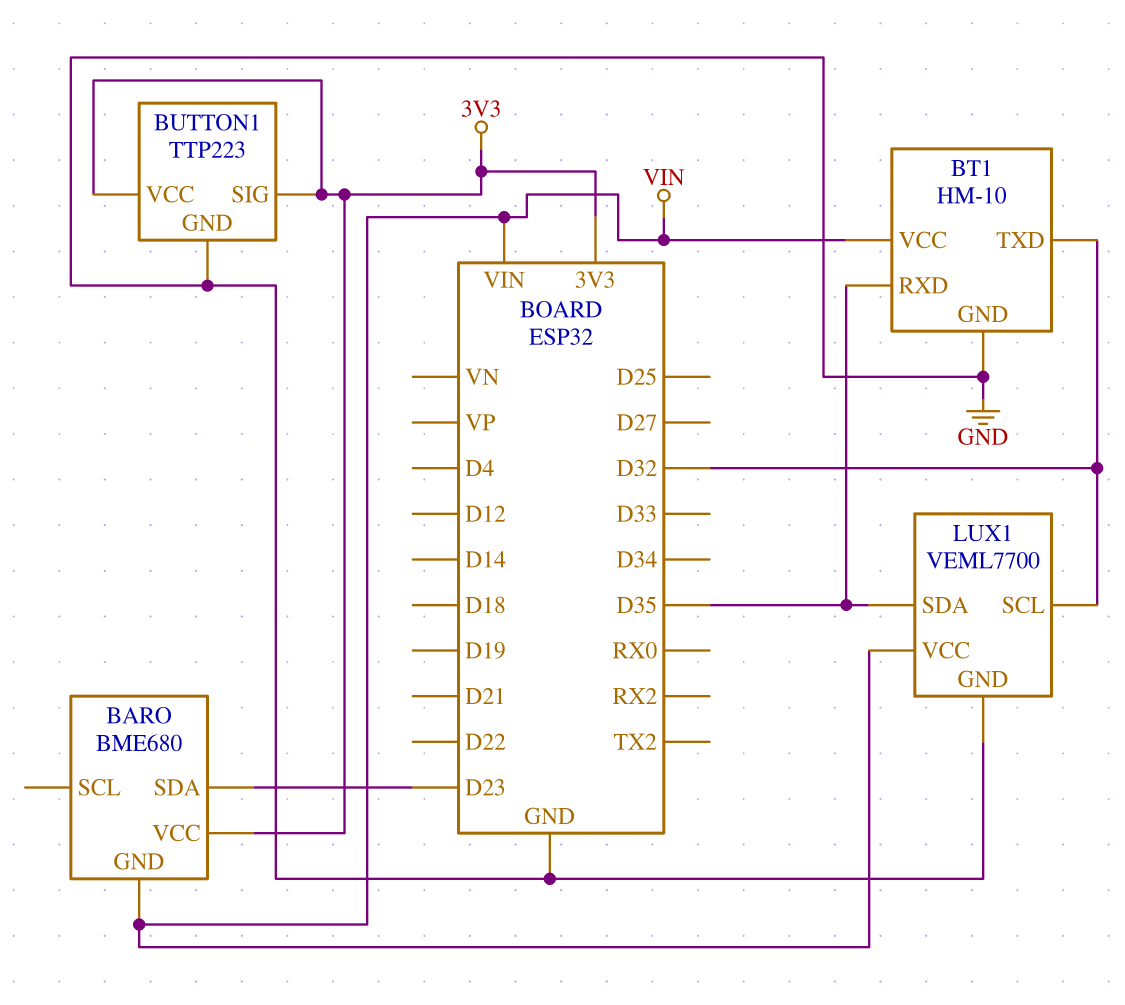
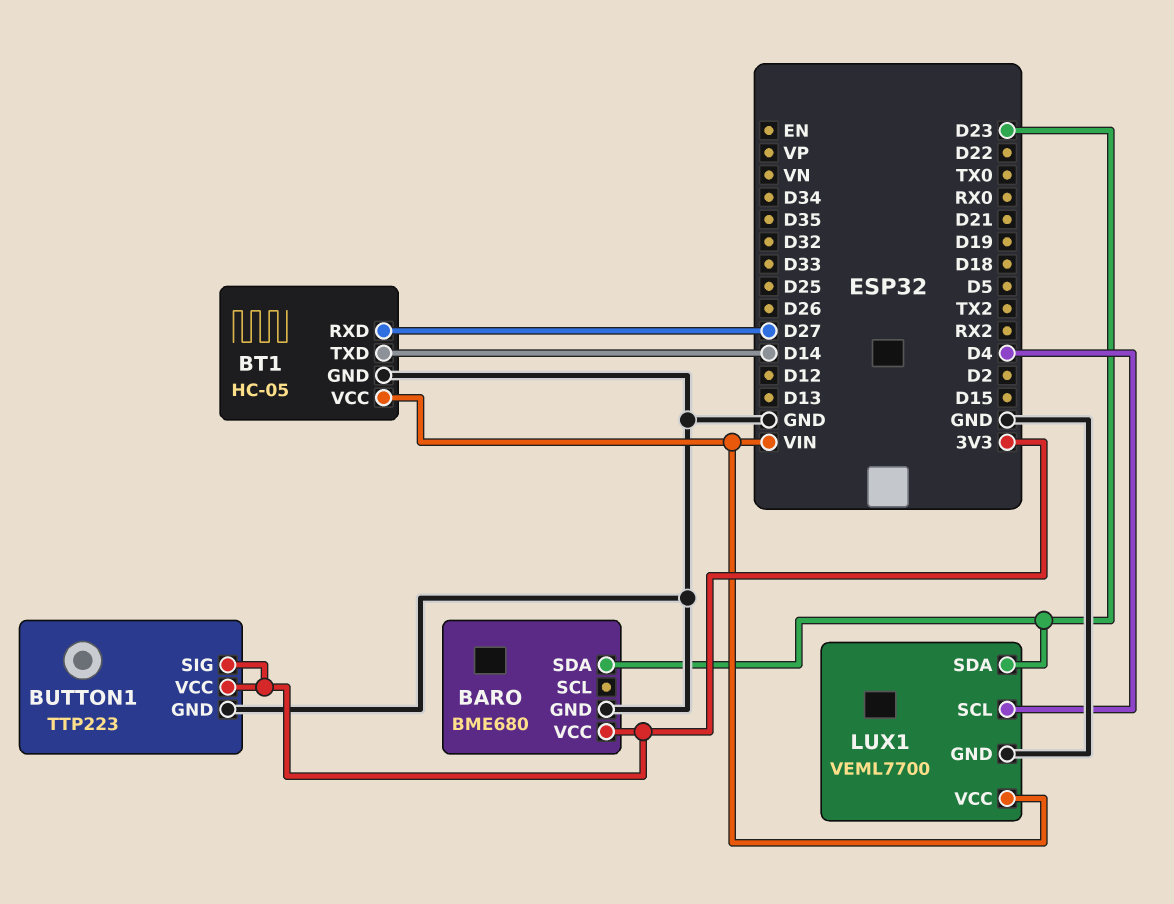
BARO pin GND: VIN -> GND
BT1: HM-10 -> HC-05
BT1 pin RXD: D35 -> D27
BT1 pin TXD: D32 -> D14
LUX1 pin SCL: D32 -> D4
LUX1 pin SDA: D35 -> D23

